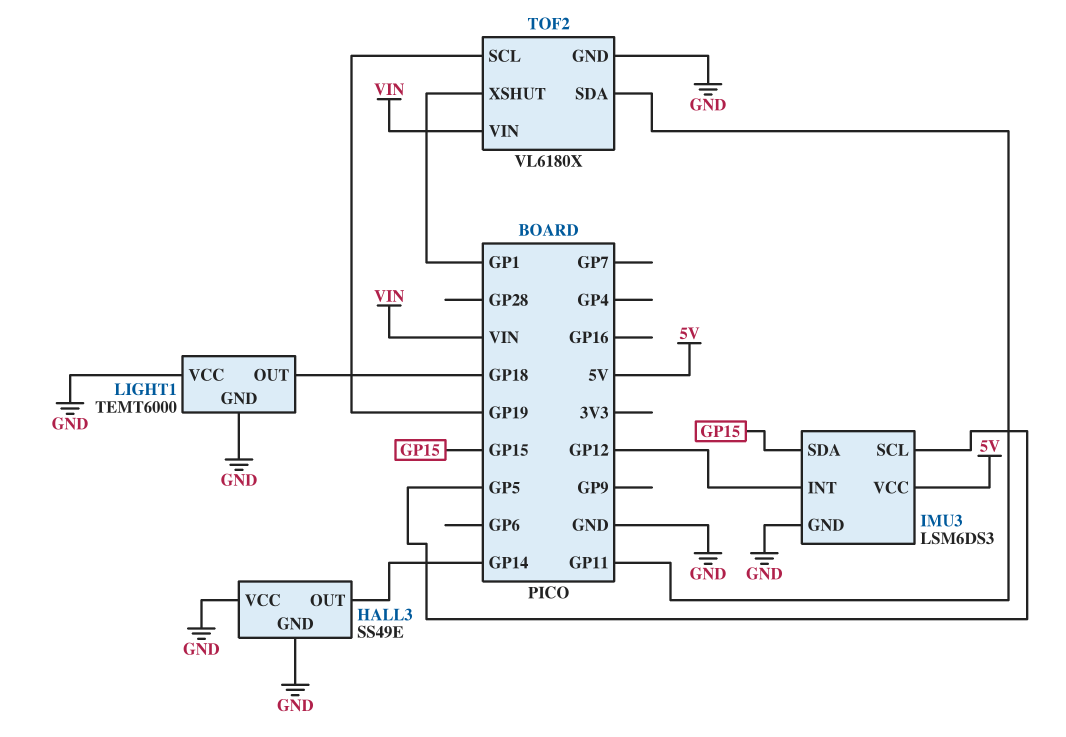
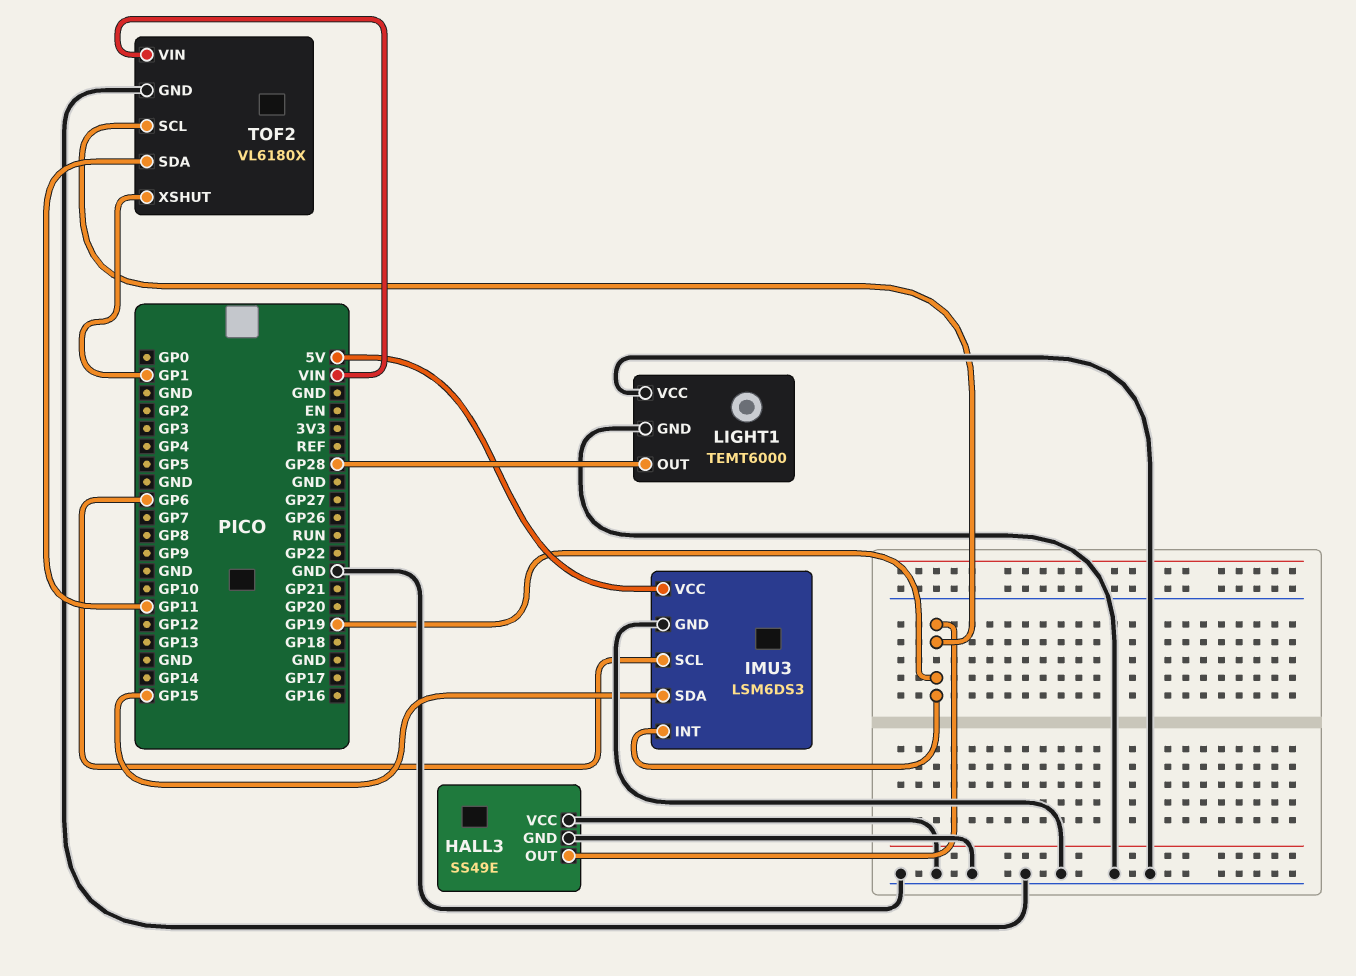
HALL3 pin OUT: GP14 -> GP19
IMU3 pin INT: GP12 -> GP19
IMU3 pin SCL: GP5 -> GP6
LIGHT1 pin OUT: GP18 -> GP28

